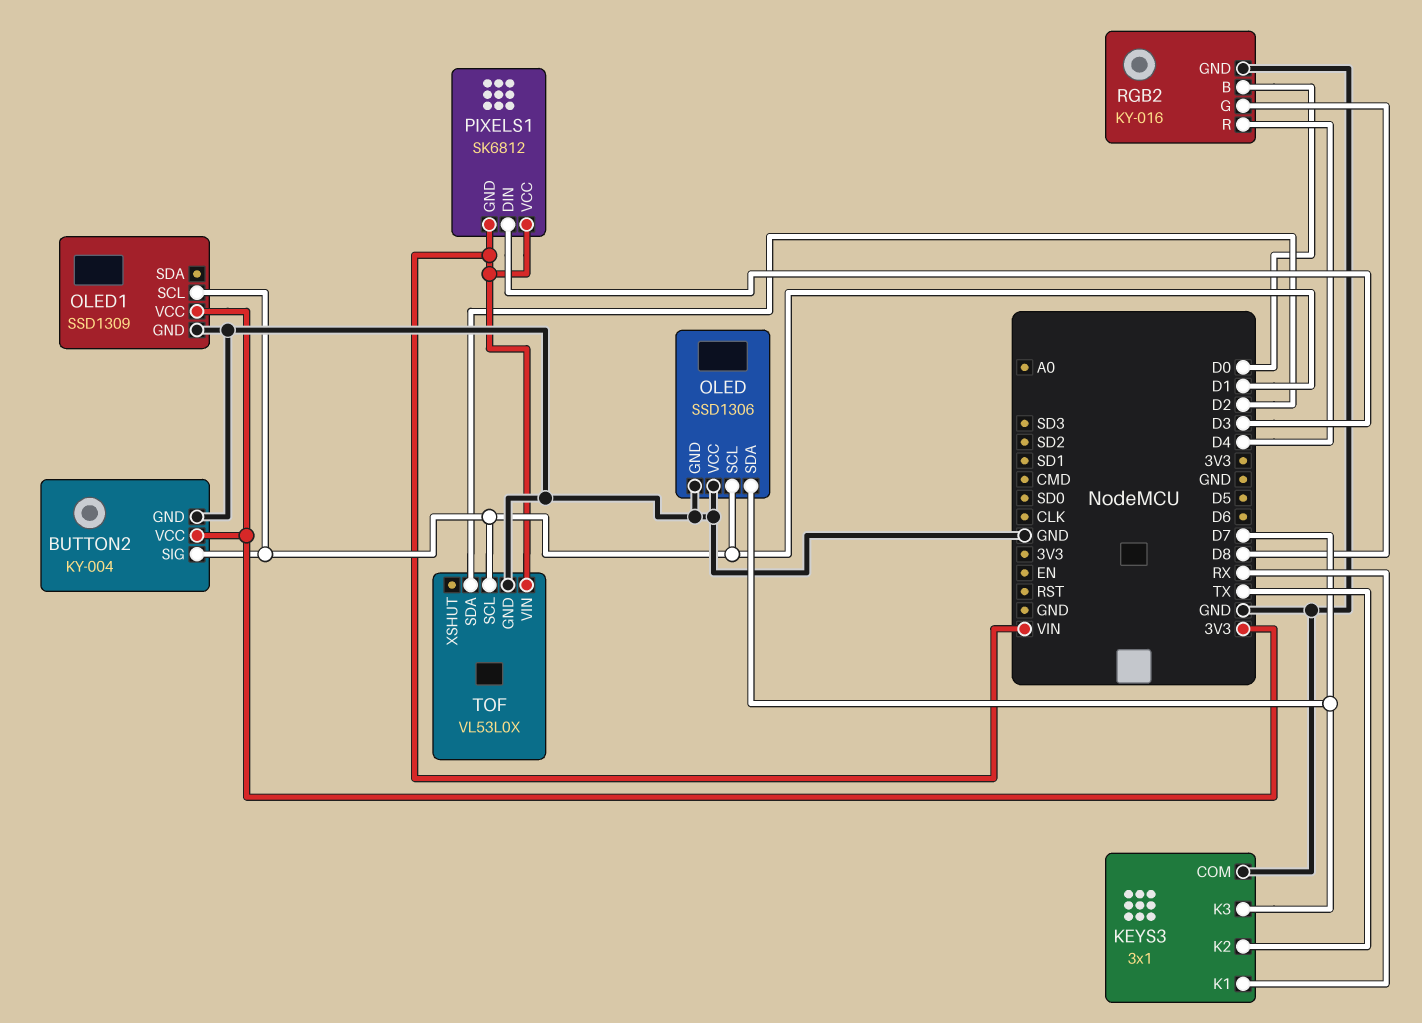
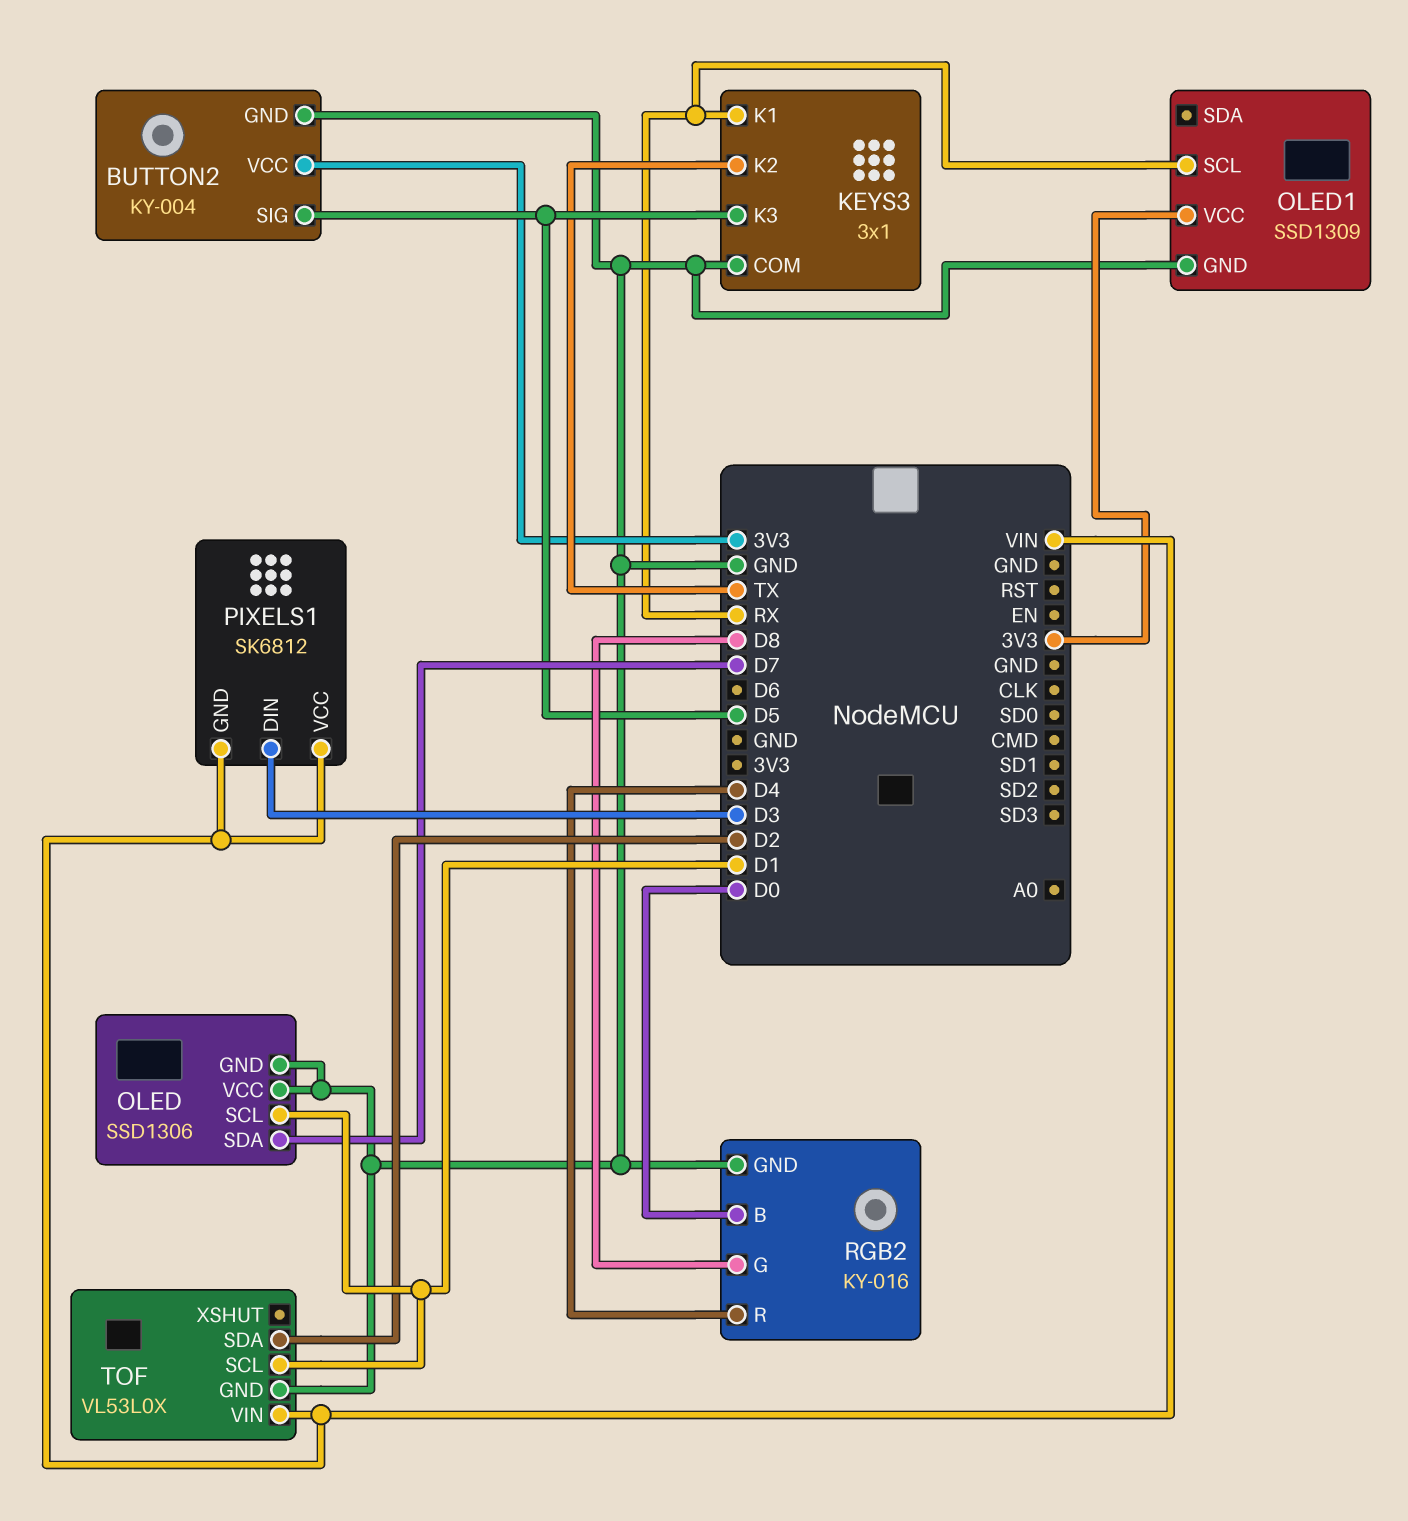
BUTTON2 pin SIG: D1 -> D5
KEYS3 pin K3: D7 -> D5
OLED1 pin SCL: D1 -> RX

